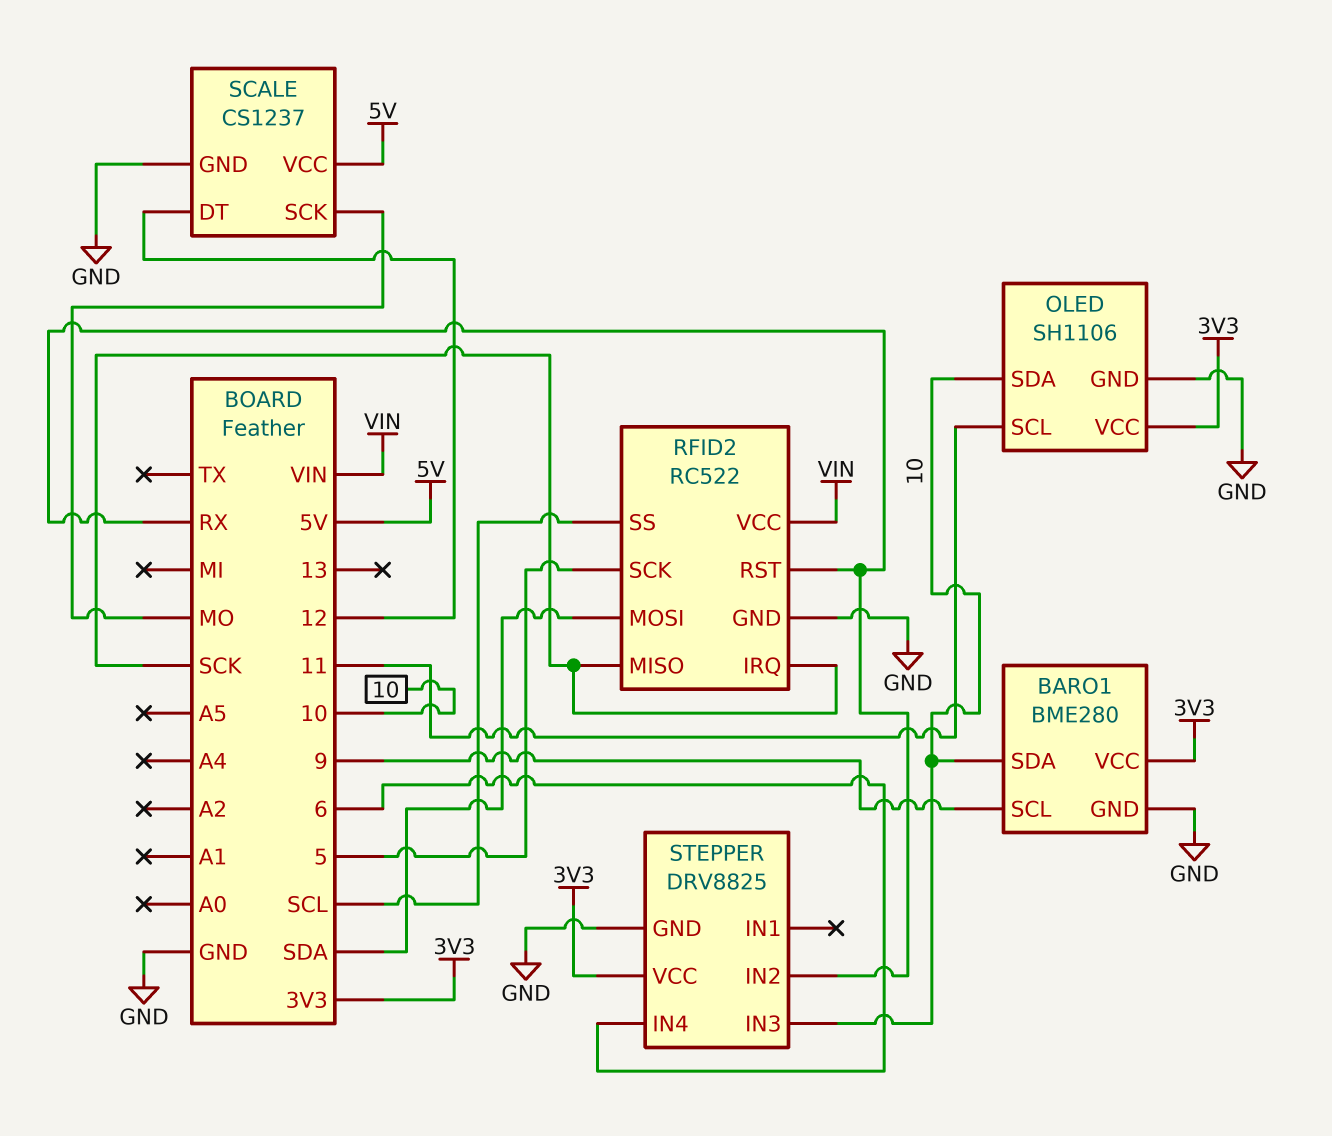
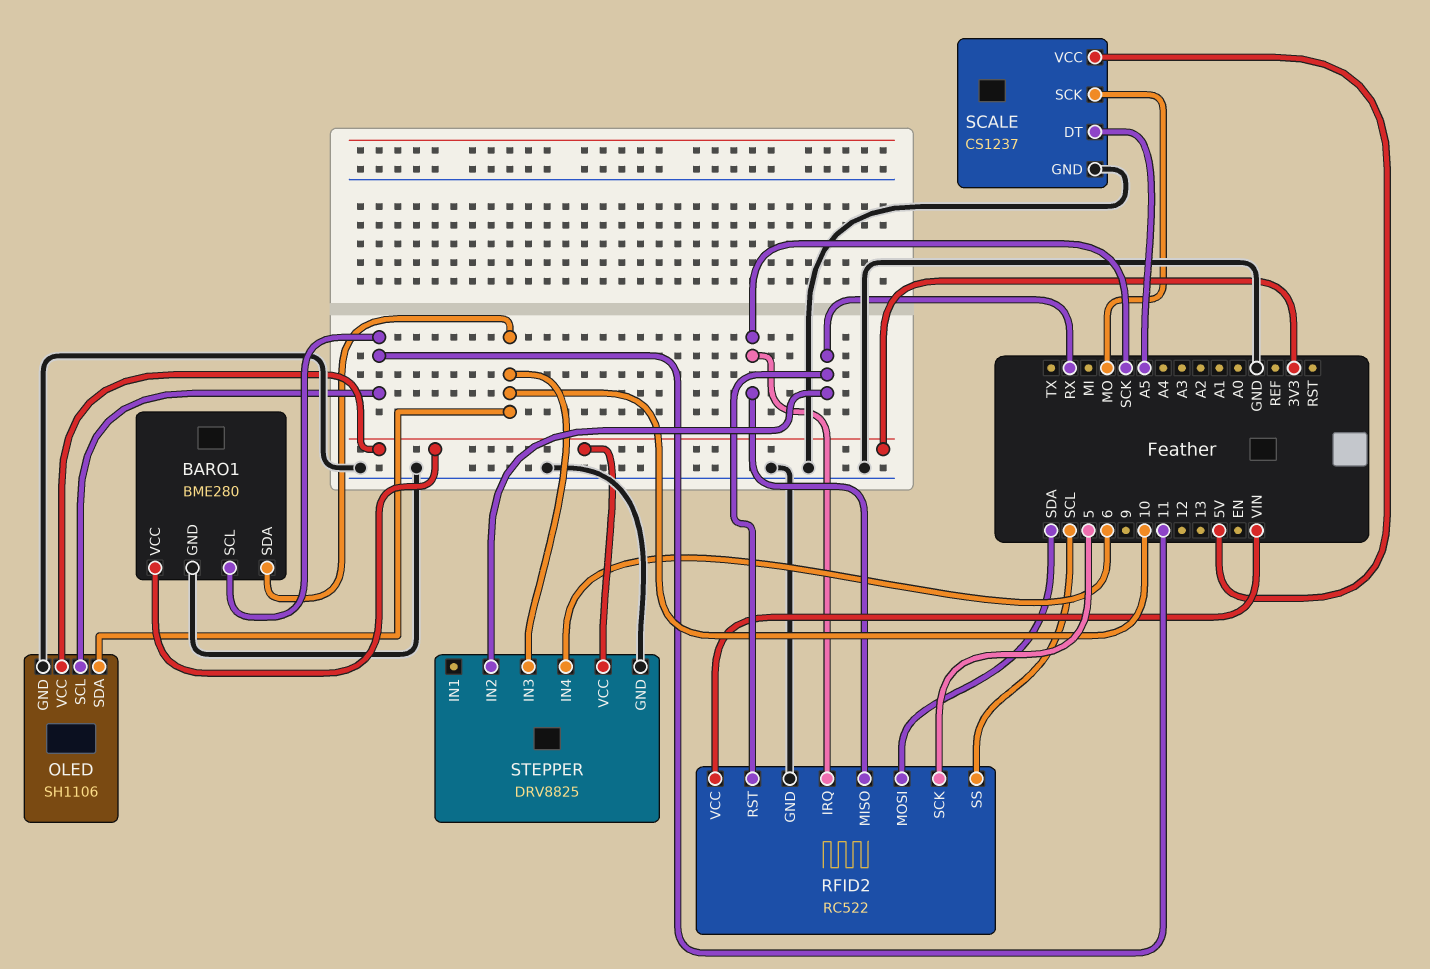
BARO1 pin SCL: 9 -> 11
SCALE pin DT: 12 -> A5

